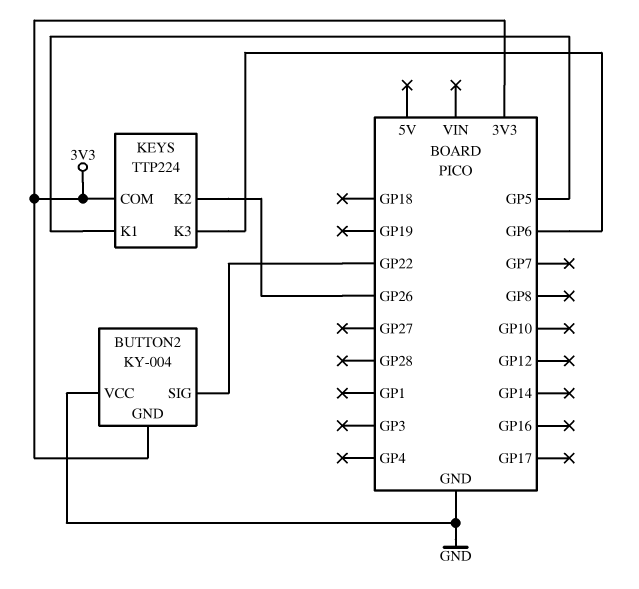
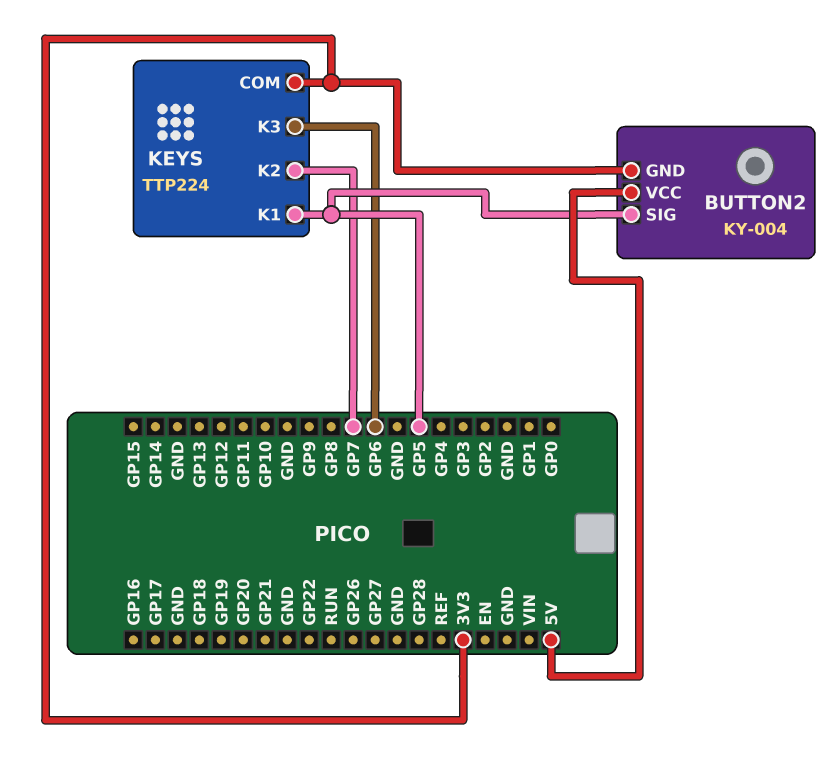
BUTTON2 pin SIG: GP22 -> GP5
BUTTON2 pin VCC: GND -> 5V
KEYS pin K2: GP26 -> GP7

